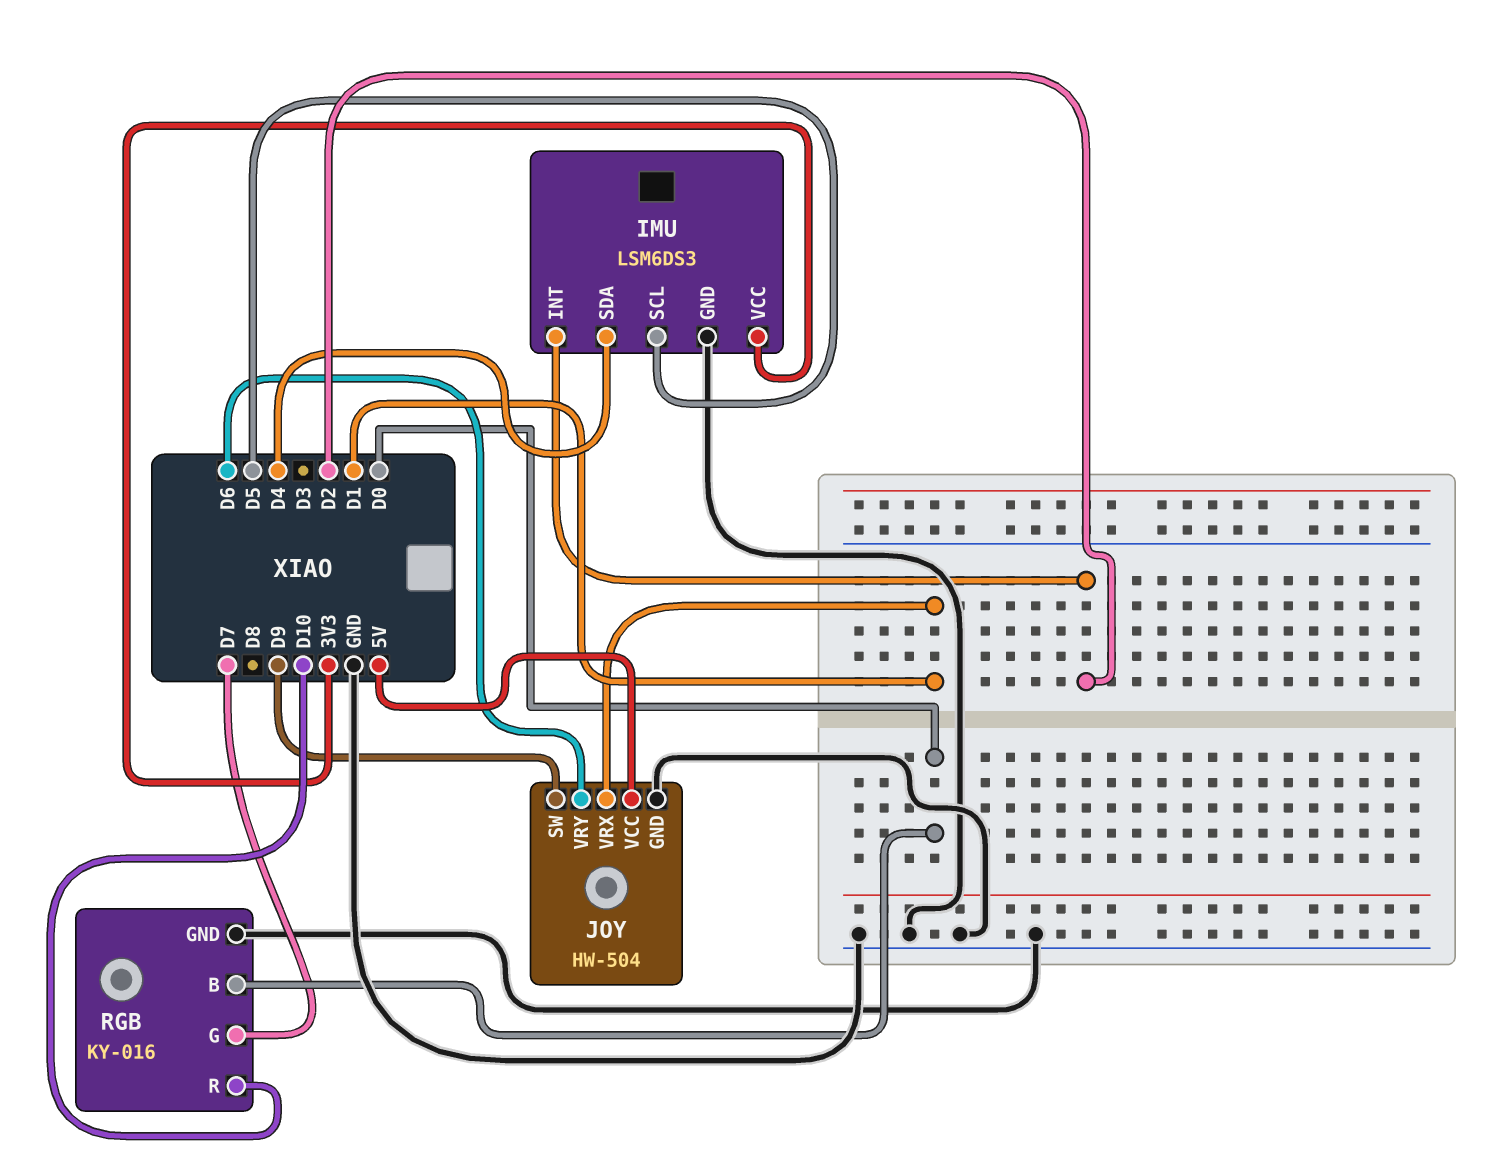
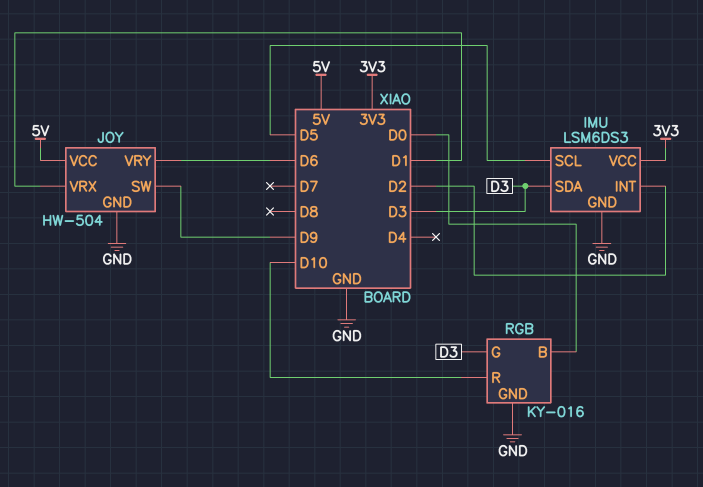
IMU pin SDA: D4 -> D3
RGB pin G: D7 -> D3

